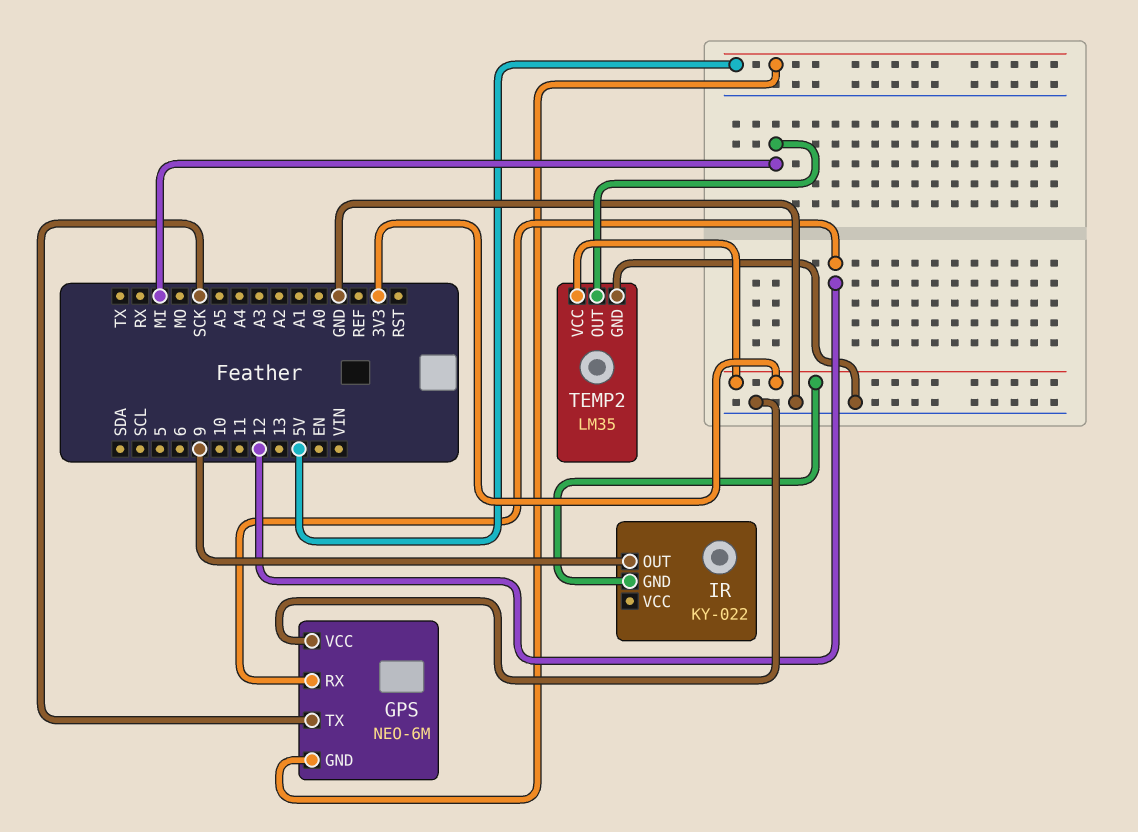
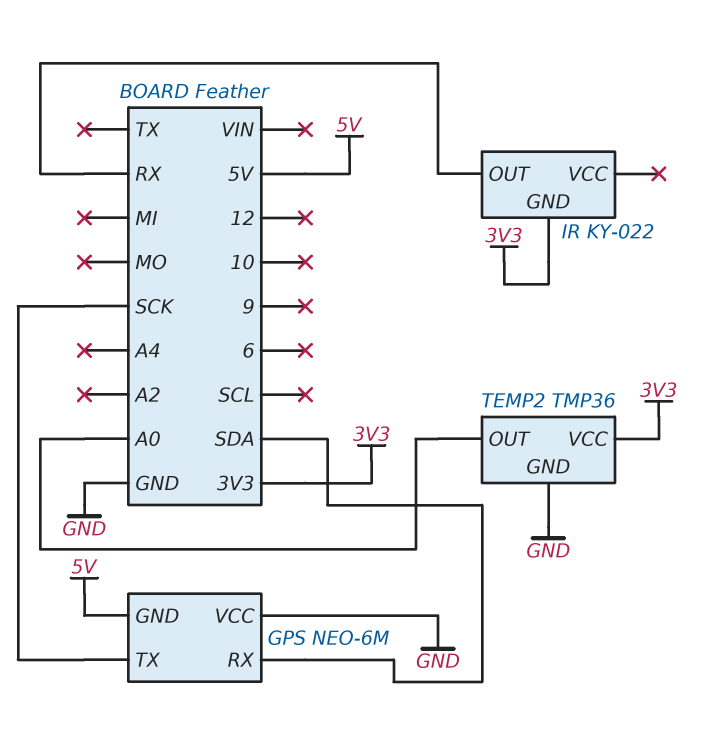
GPS pin RX: 12 -> SDA
IR pin OUT: 9 -> RX
TEMP2: LM35 -> TMP36
TEMP2 pin OUT: MI -> A0

